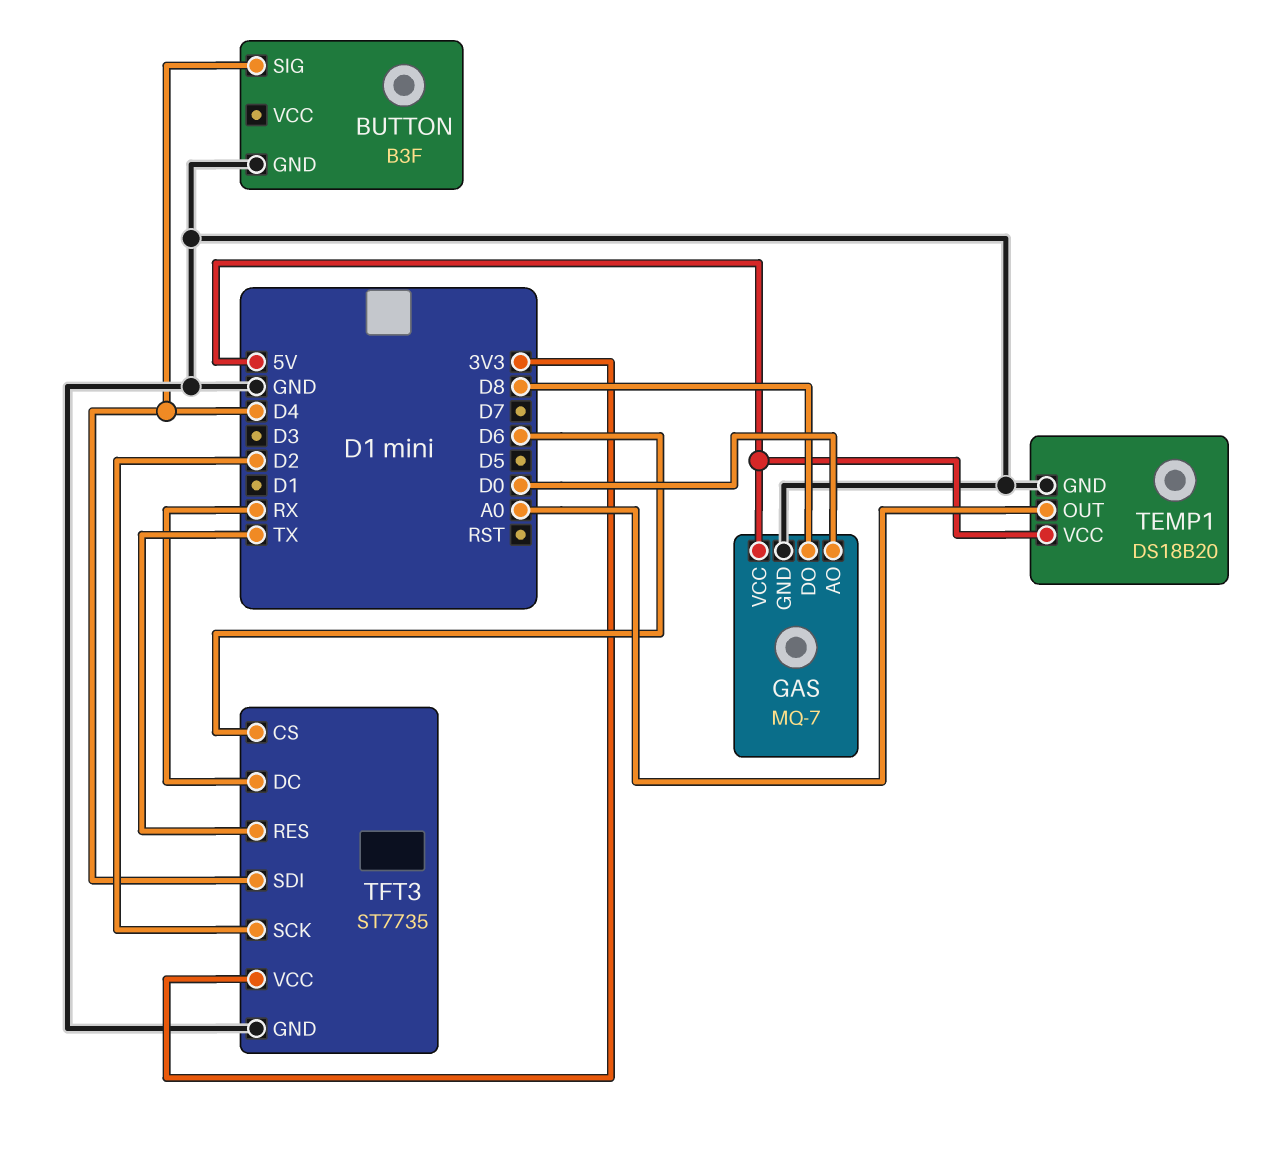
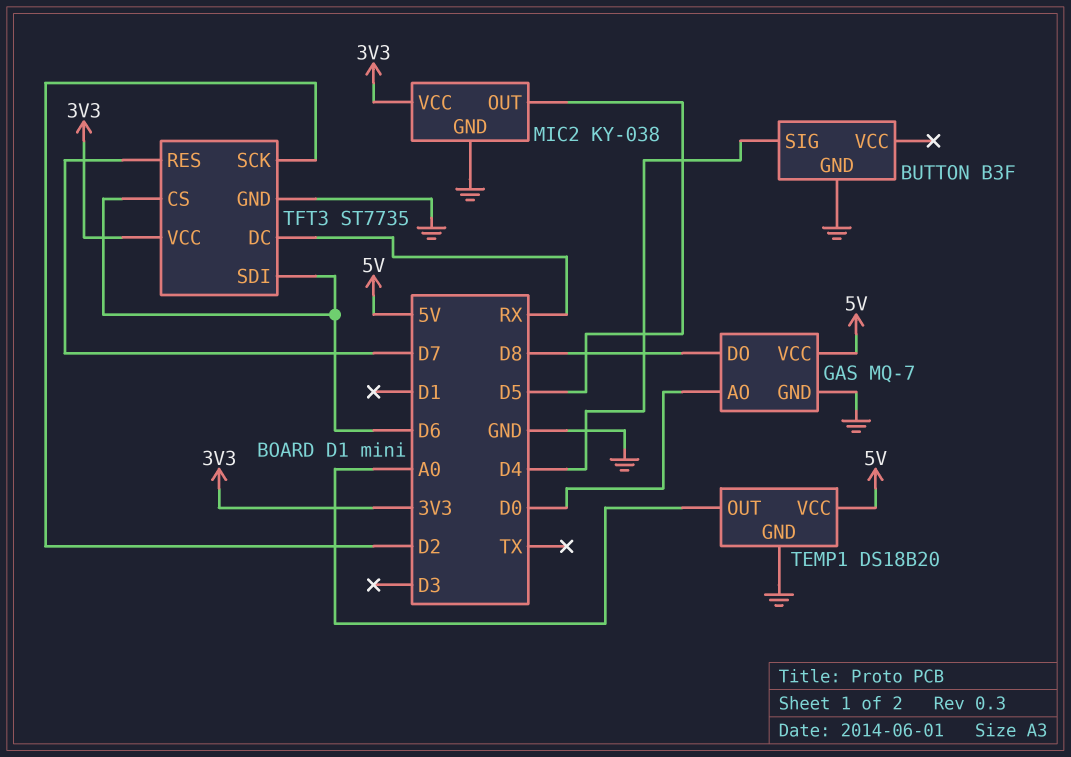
MIC2: none -> KY-038
MIC2 pin GND: none -> GND
MIC2 pin OUT: none -> D5
MIC2 pin VCC: none -> 3V3
TFT3 pin RES: TX -> D7
TFT3 pin SDI: D4 -> D6

